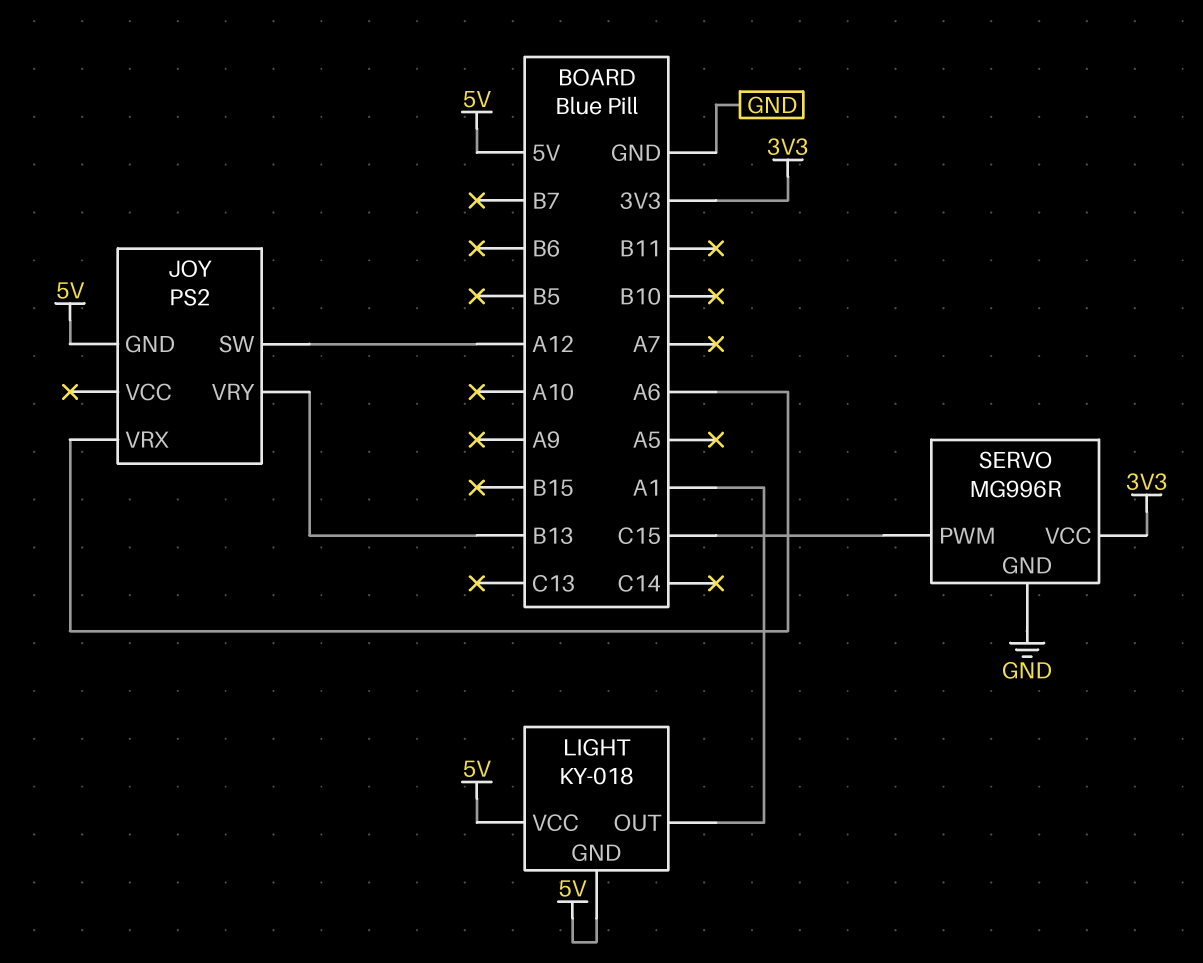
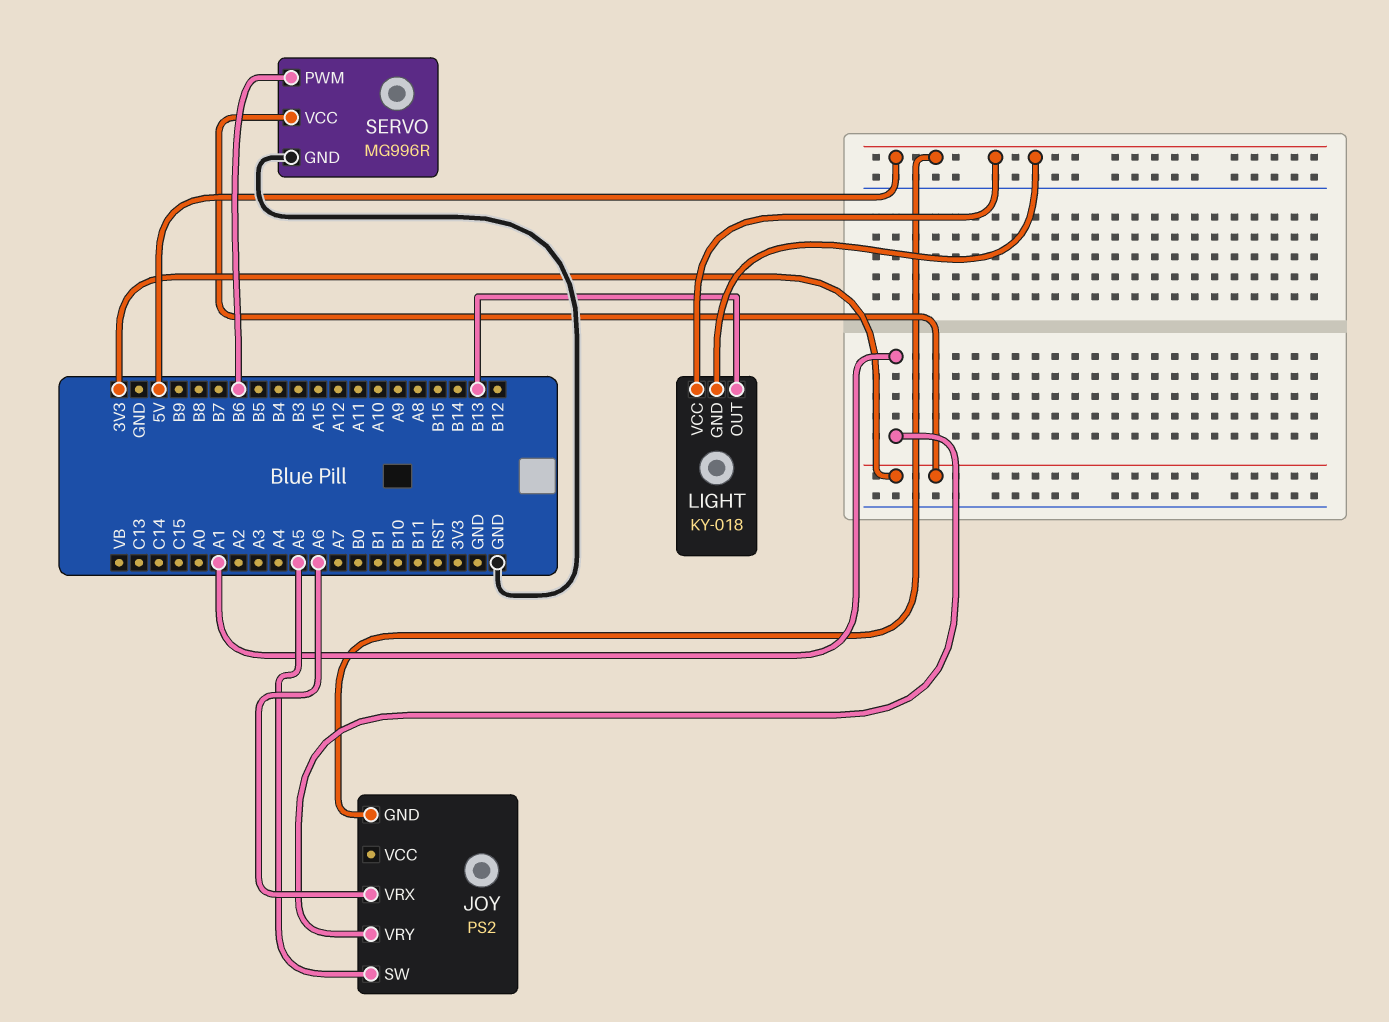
JOY pin SW: A12 -> A5
JOY pin VRY: B13 -> A1
LIGHT pin OUT: A1 -> B13
SERVO pin PWM: C15 -> B6

